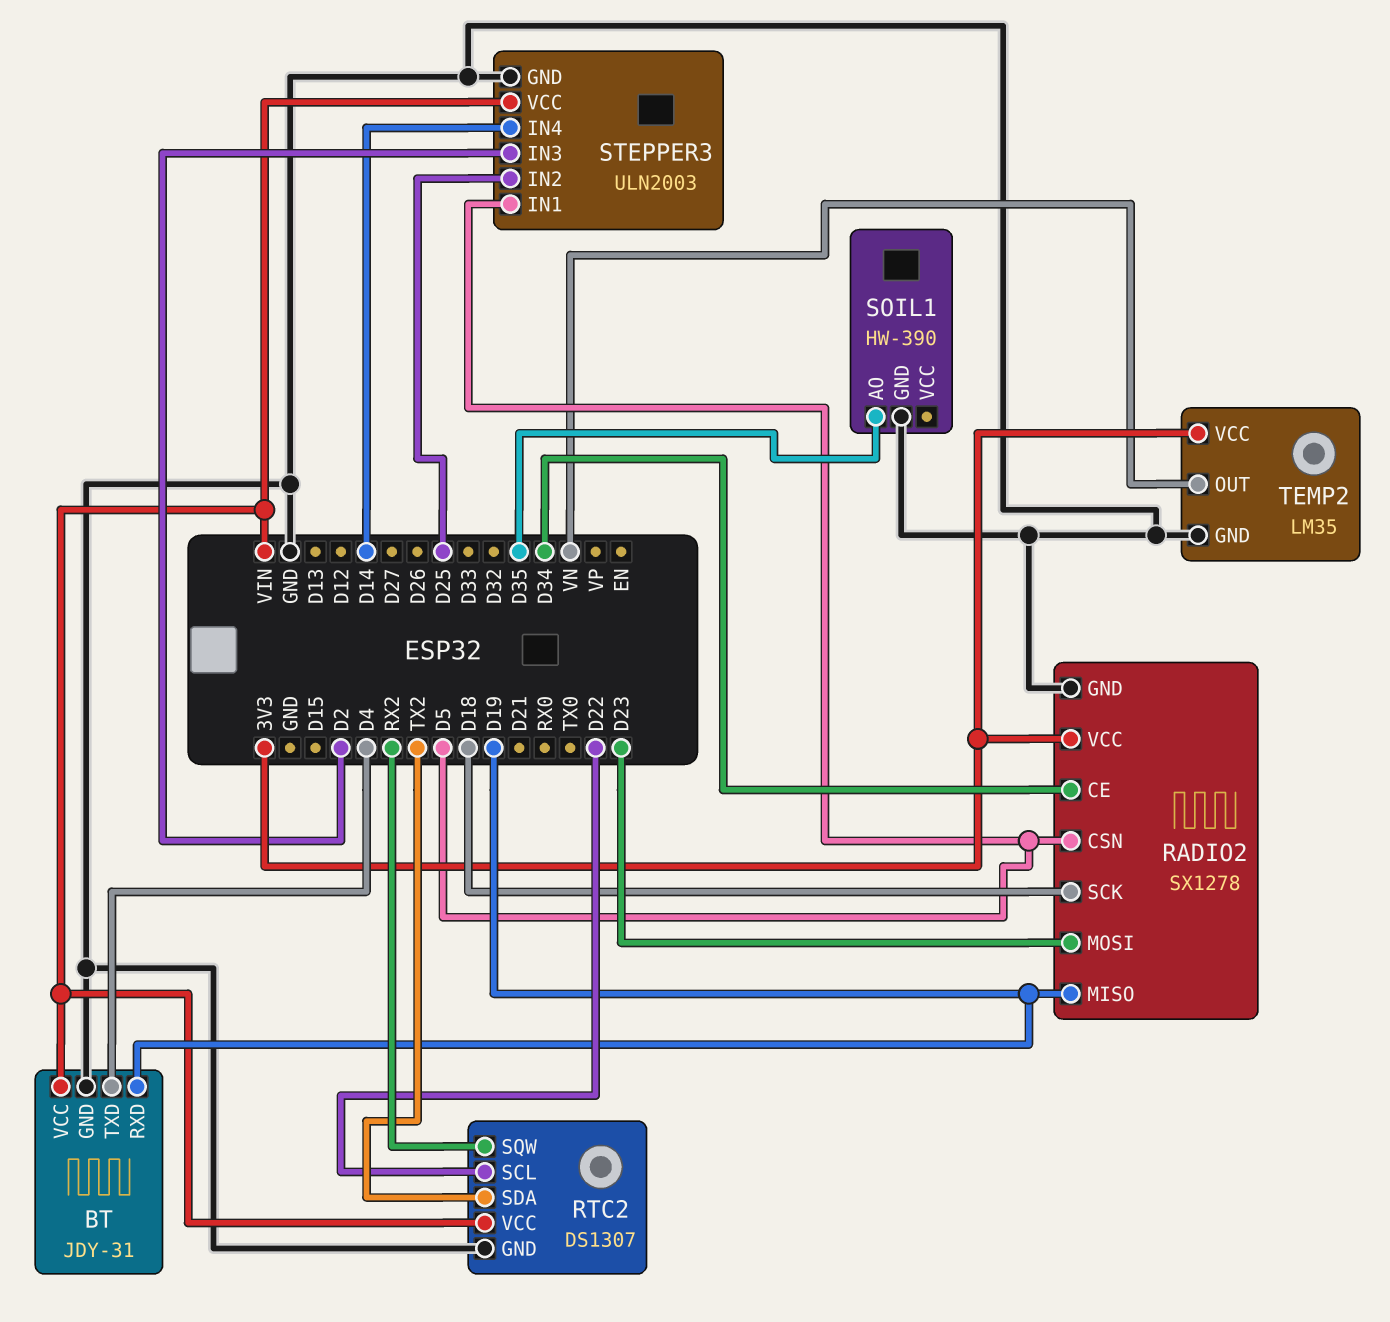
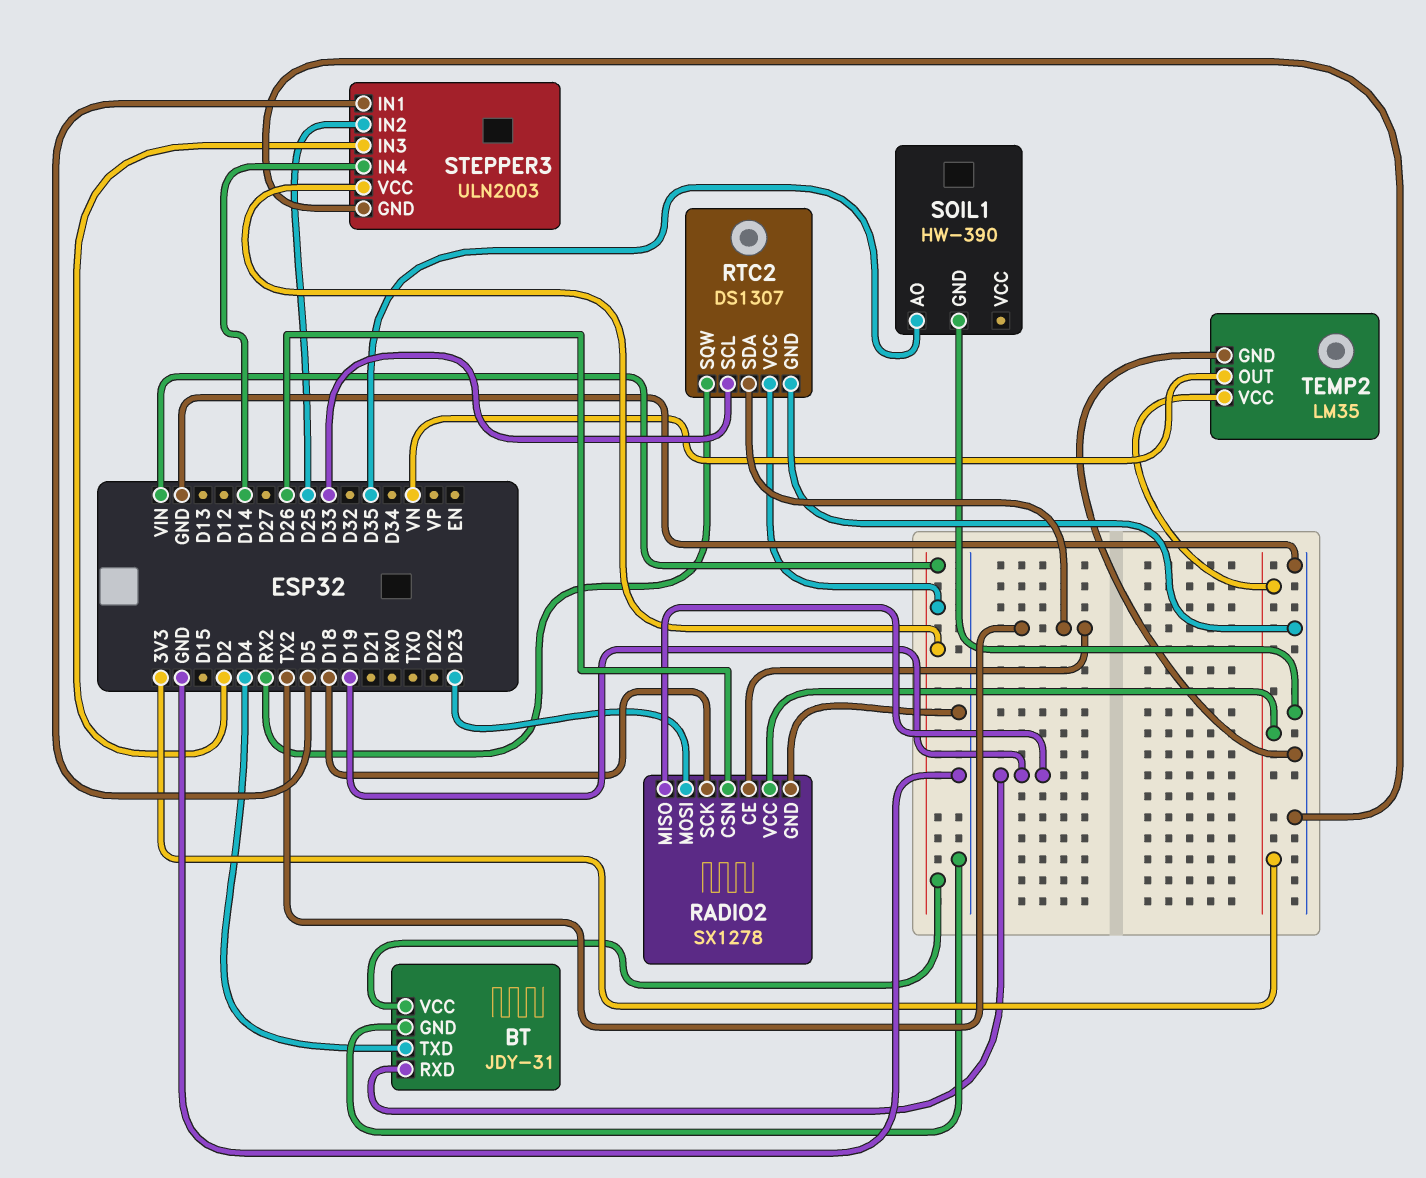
RADIO2 pin CE: D34 -> TX2
RADIO2 pin CSN: D5 -> D26
RTC2 pin SCL: D22 -> D33

